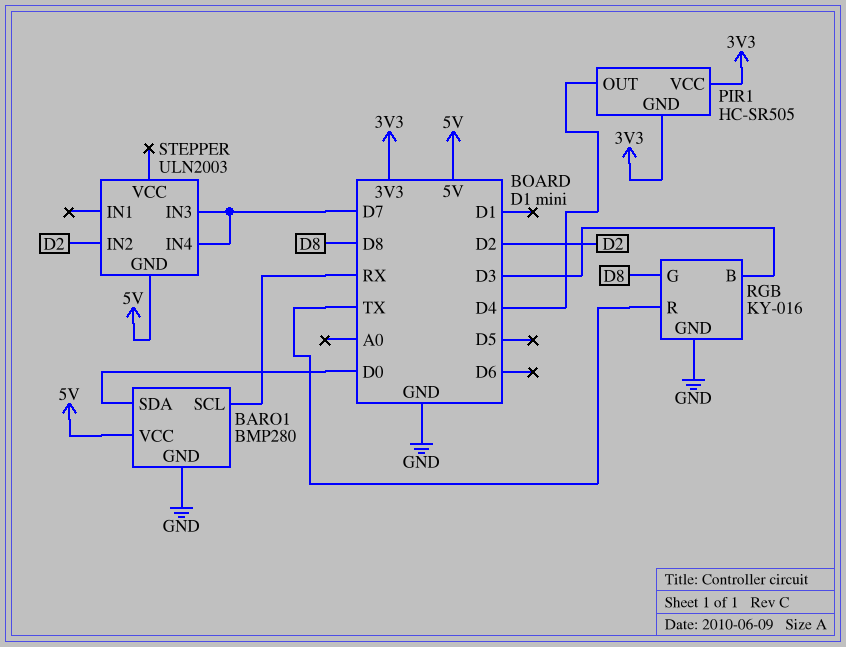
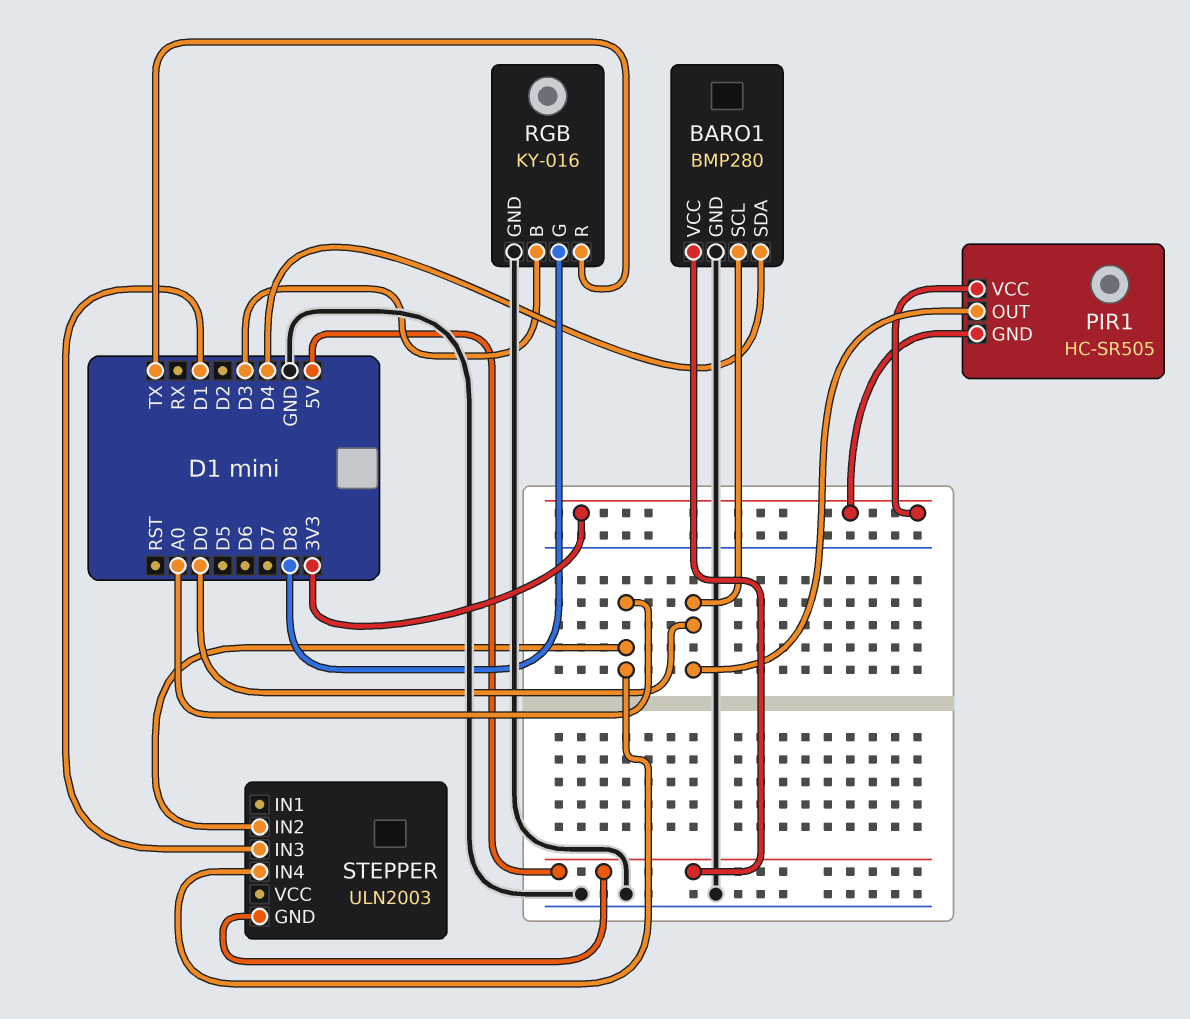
BARO1 pin SCL: RX -> D0
BARO1 pin SDA: D0 -> D4
PIR1 pin OUT: D4 -> D0
STEPPER pin IN2: D2 -> A0
STEPPER pin IN3: D7 -> D1
STEPPER pin IN4: D7 -> A0

